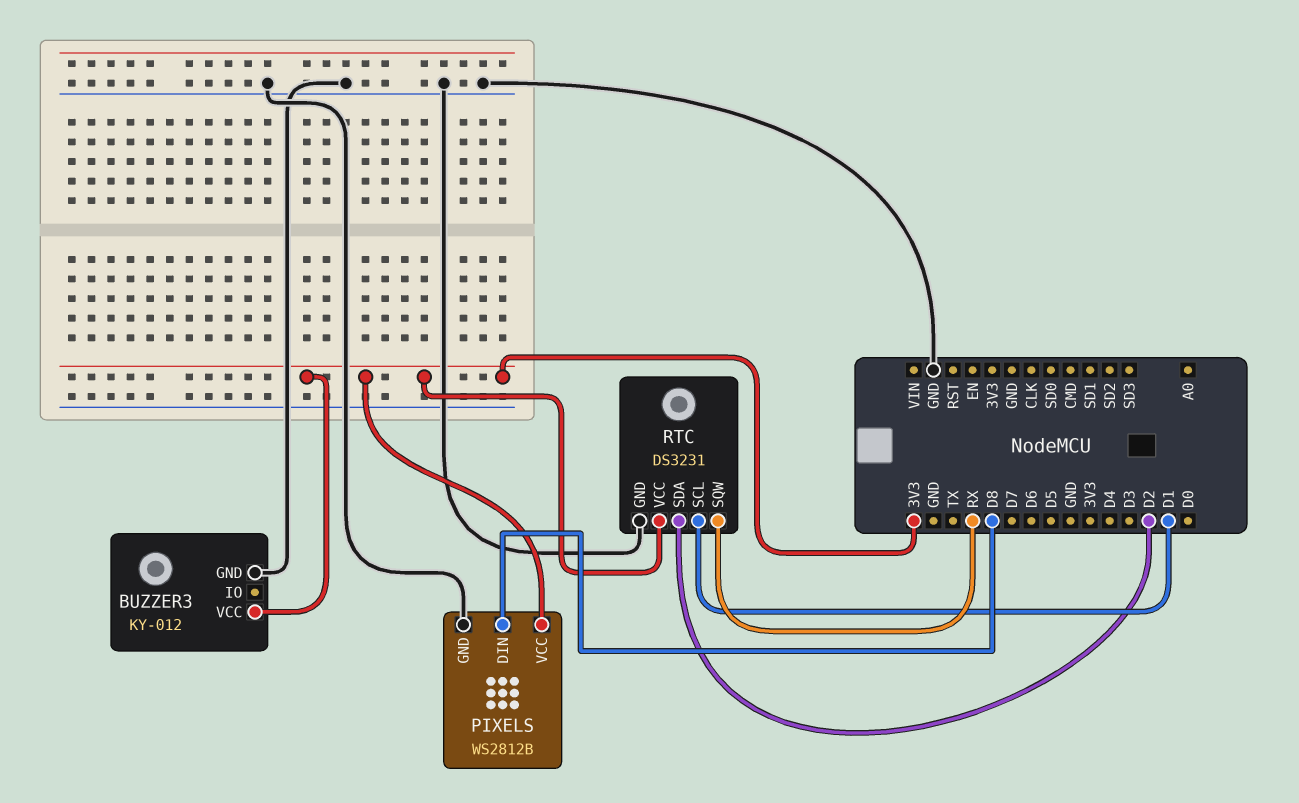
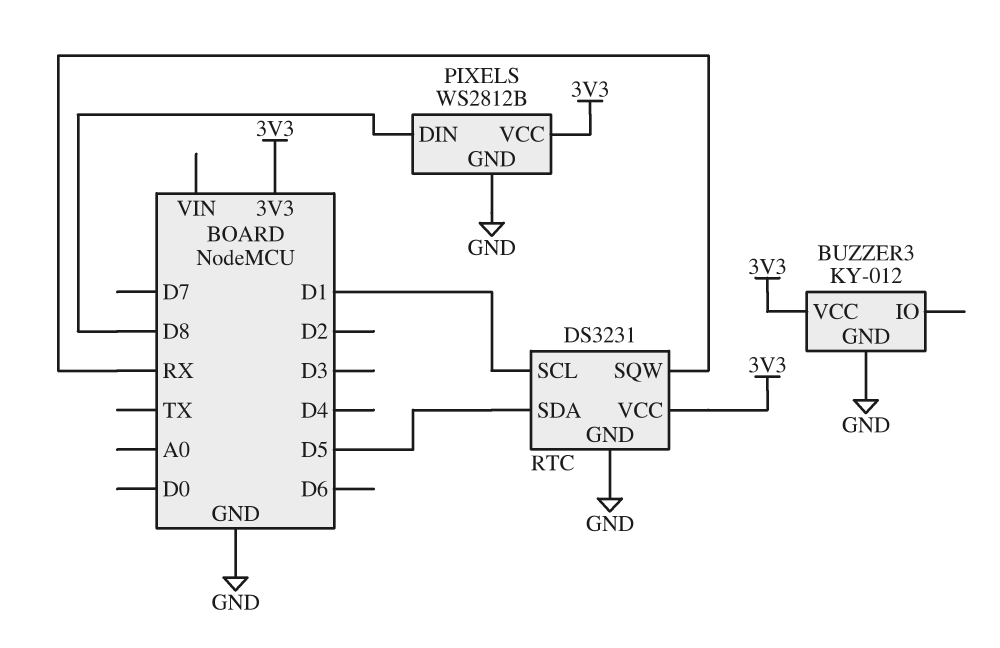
RTC pin SDA: D2 -> D5

